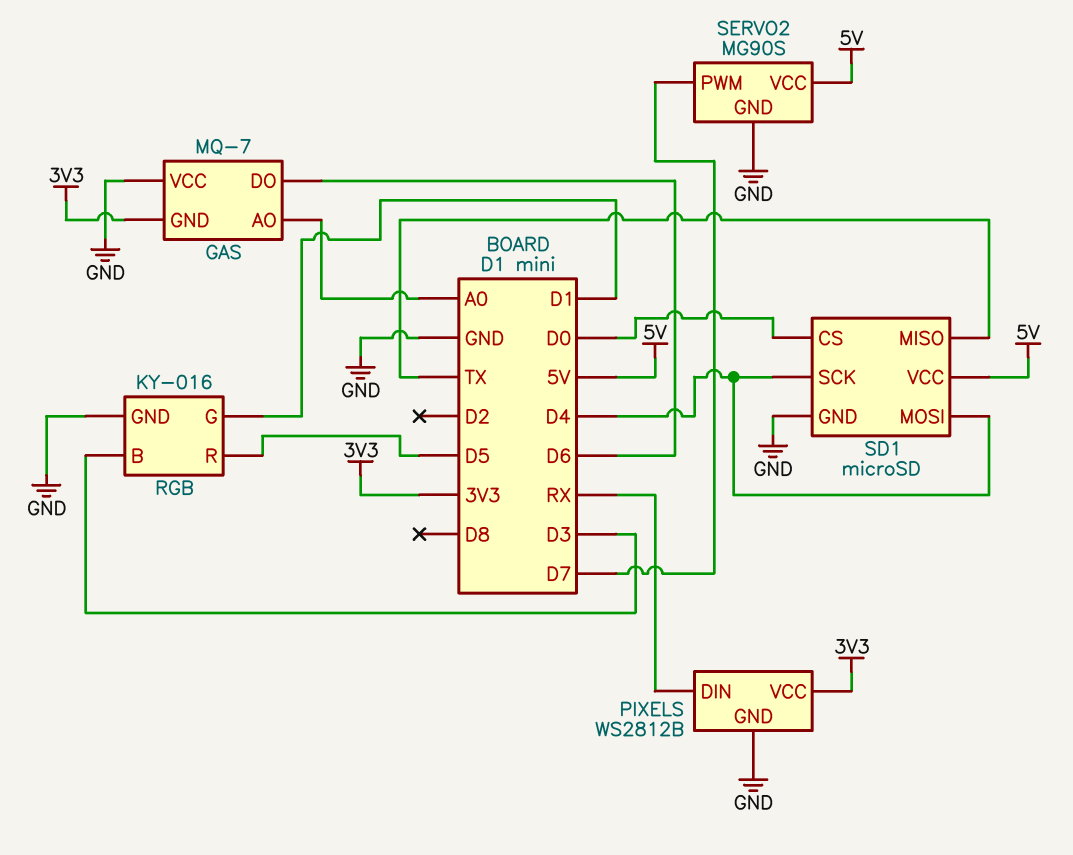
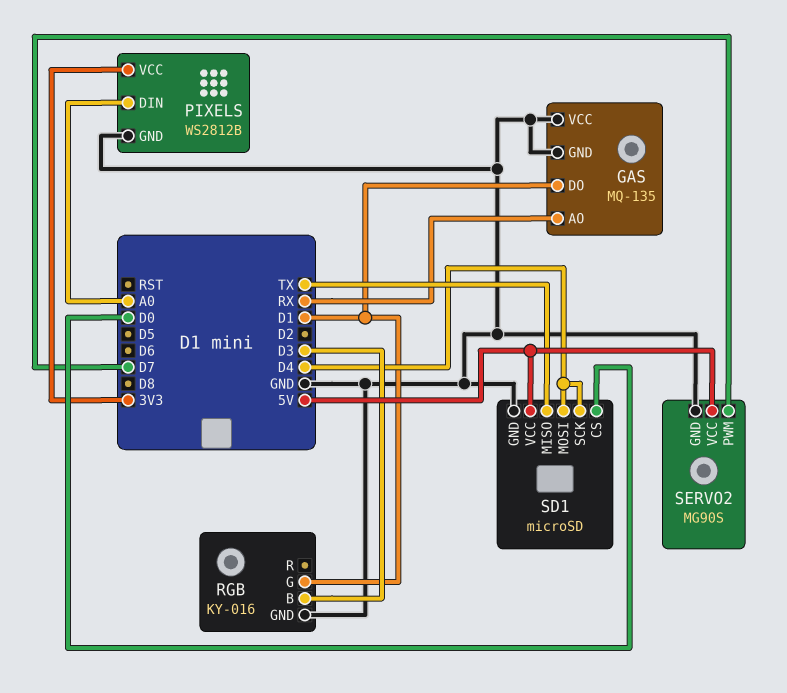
GAS: MQ-7 -> MQ-135
GAS pin AO: A0 -> RX
GAS pin DO: D6 -> D1
GAS pin GND: 3V3 -> GND
PIXELS pin DIN: RX -> A0
RGB pin R: D5 -> none

